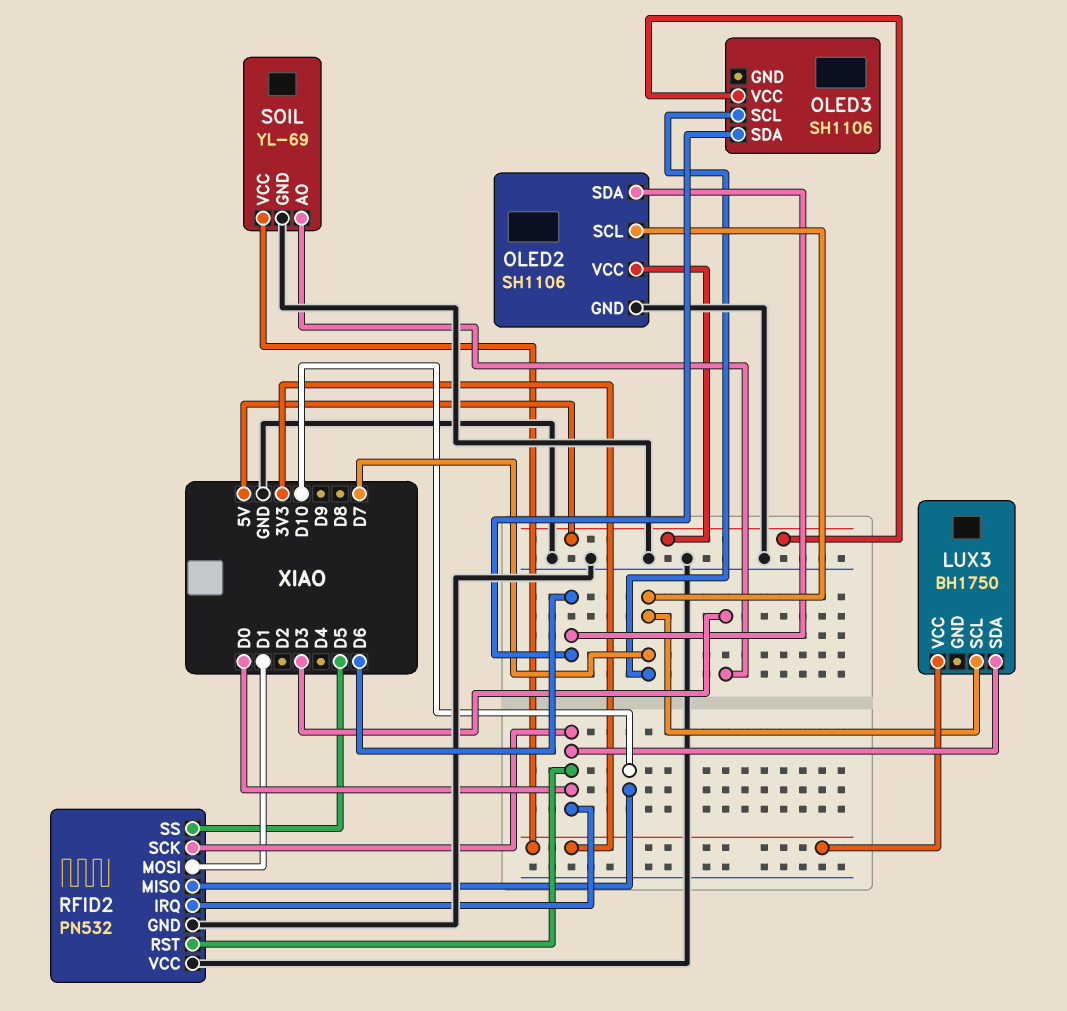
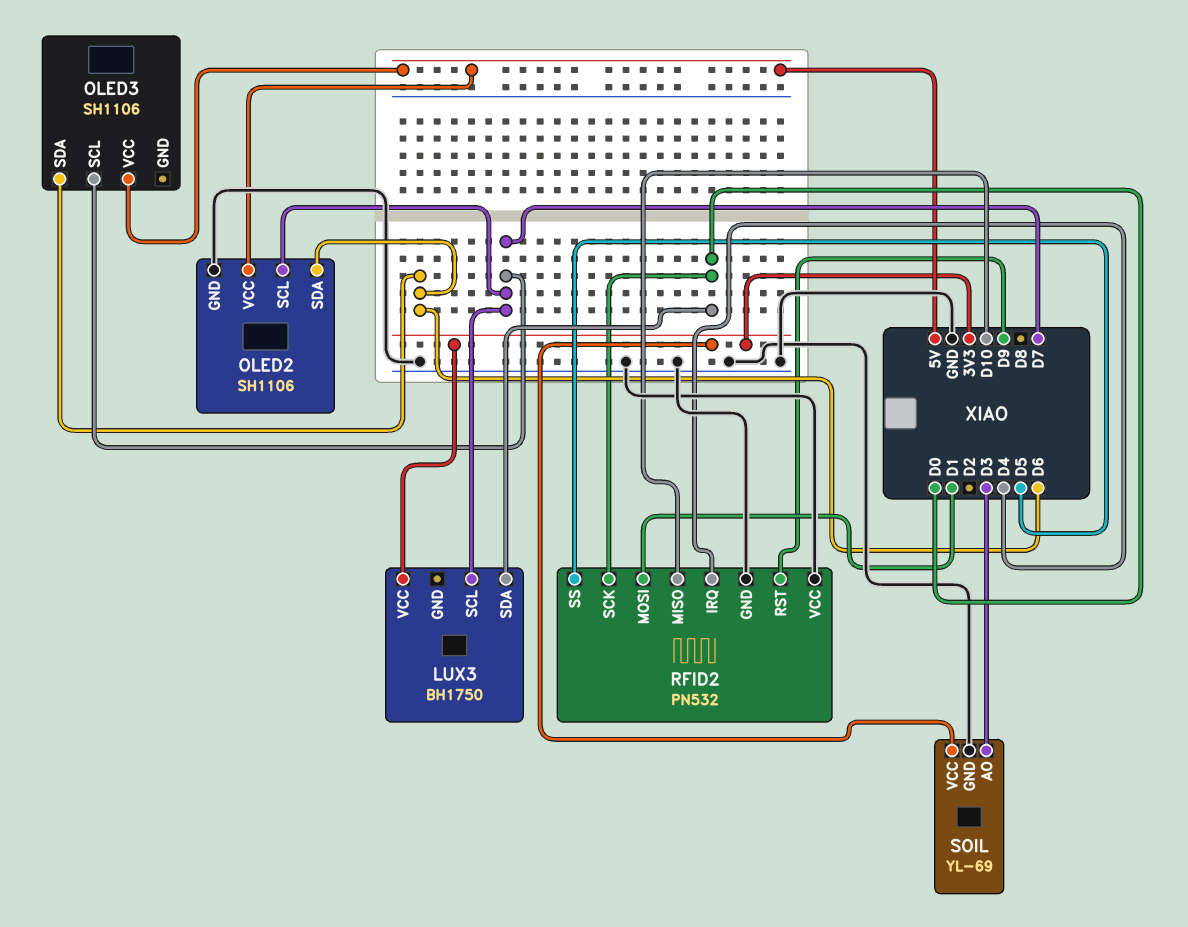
RFID2 pin IRQ: D0 -> D4
RFID2 pin RST: D0 -> D9

